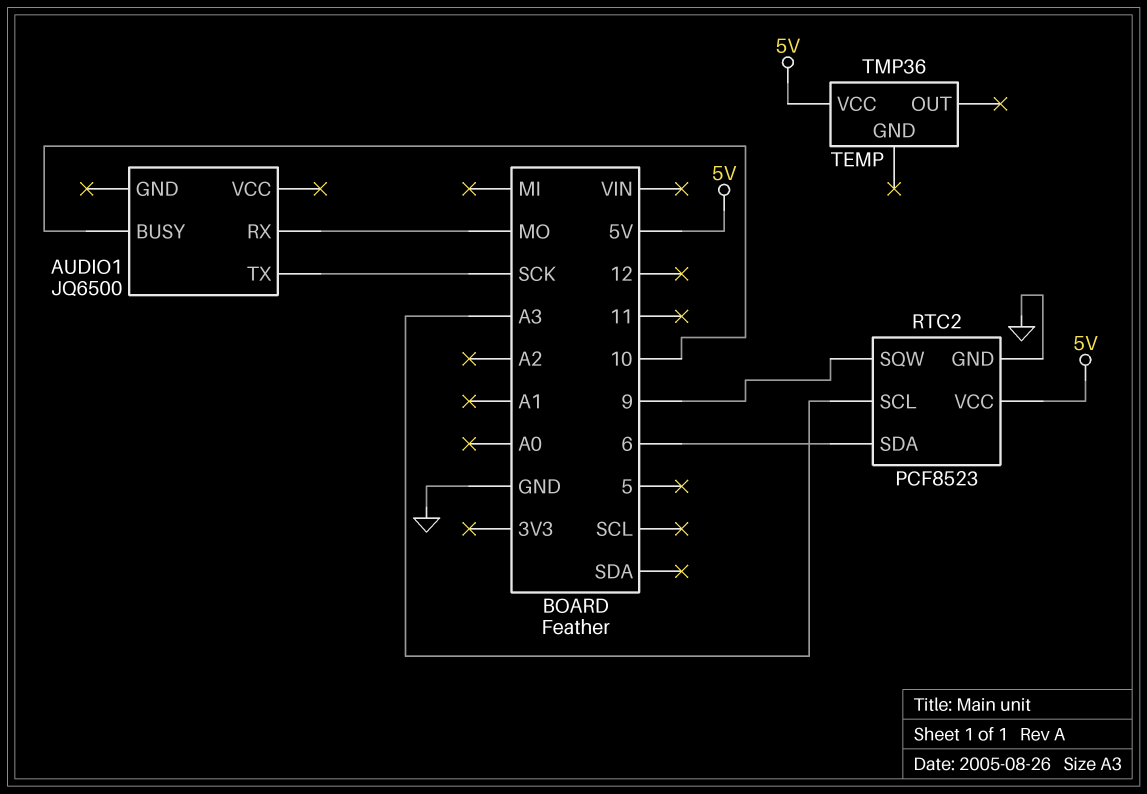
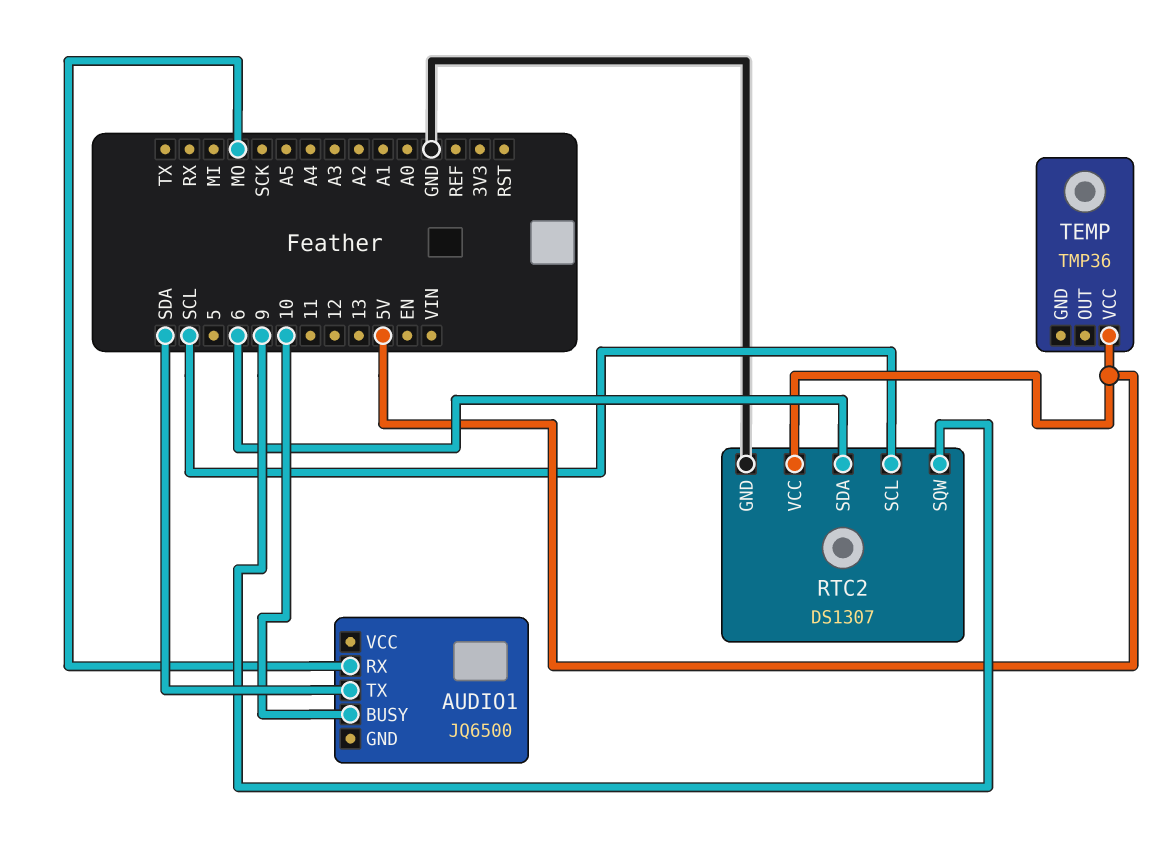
AUDIO1 pin TX: SCK -> SDA
RTC2: PCF8523 -> DS1307
RTC2 pin SCL: A3 -> SCL

